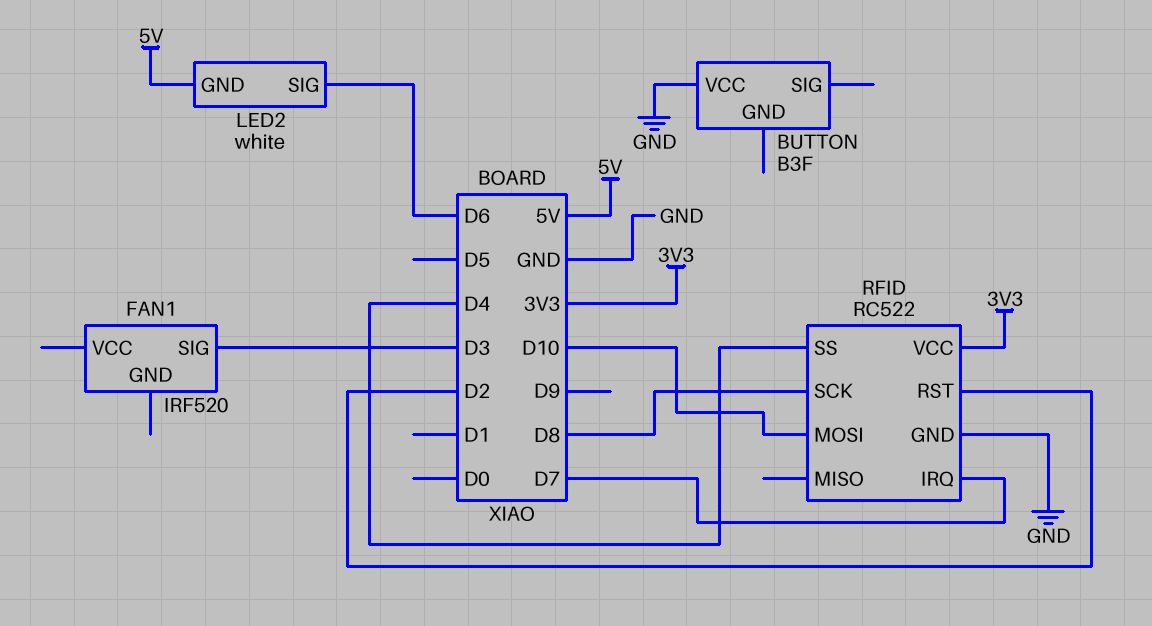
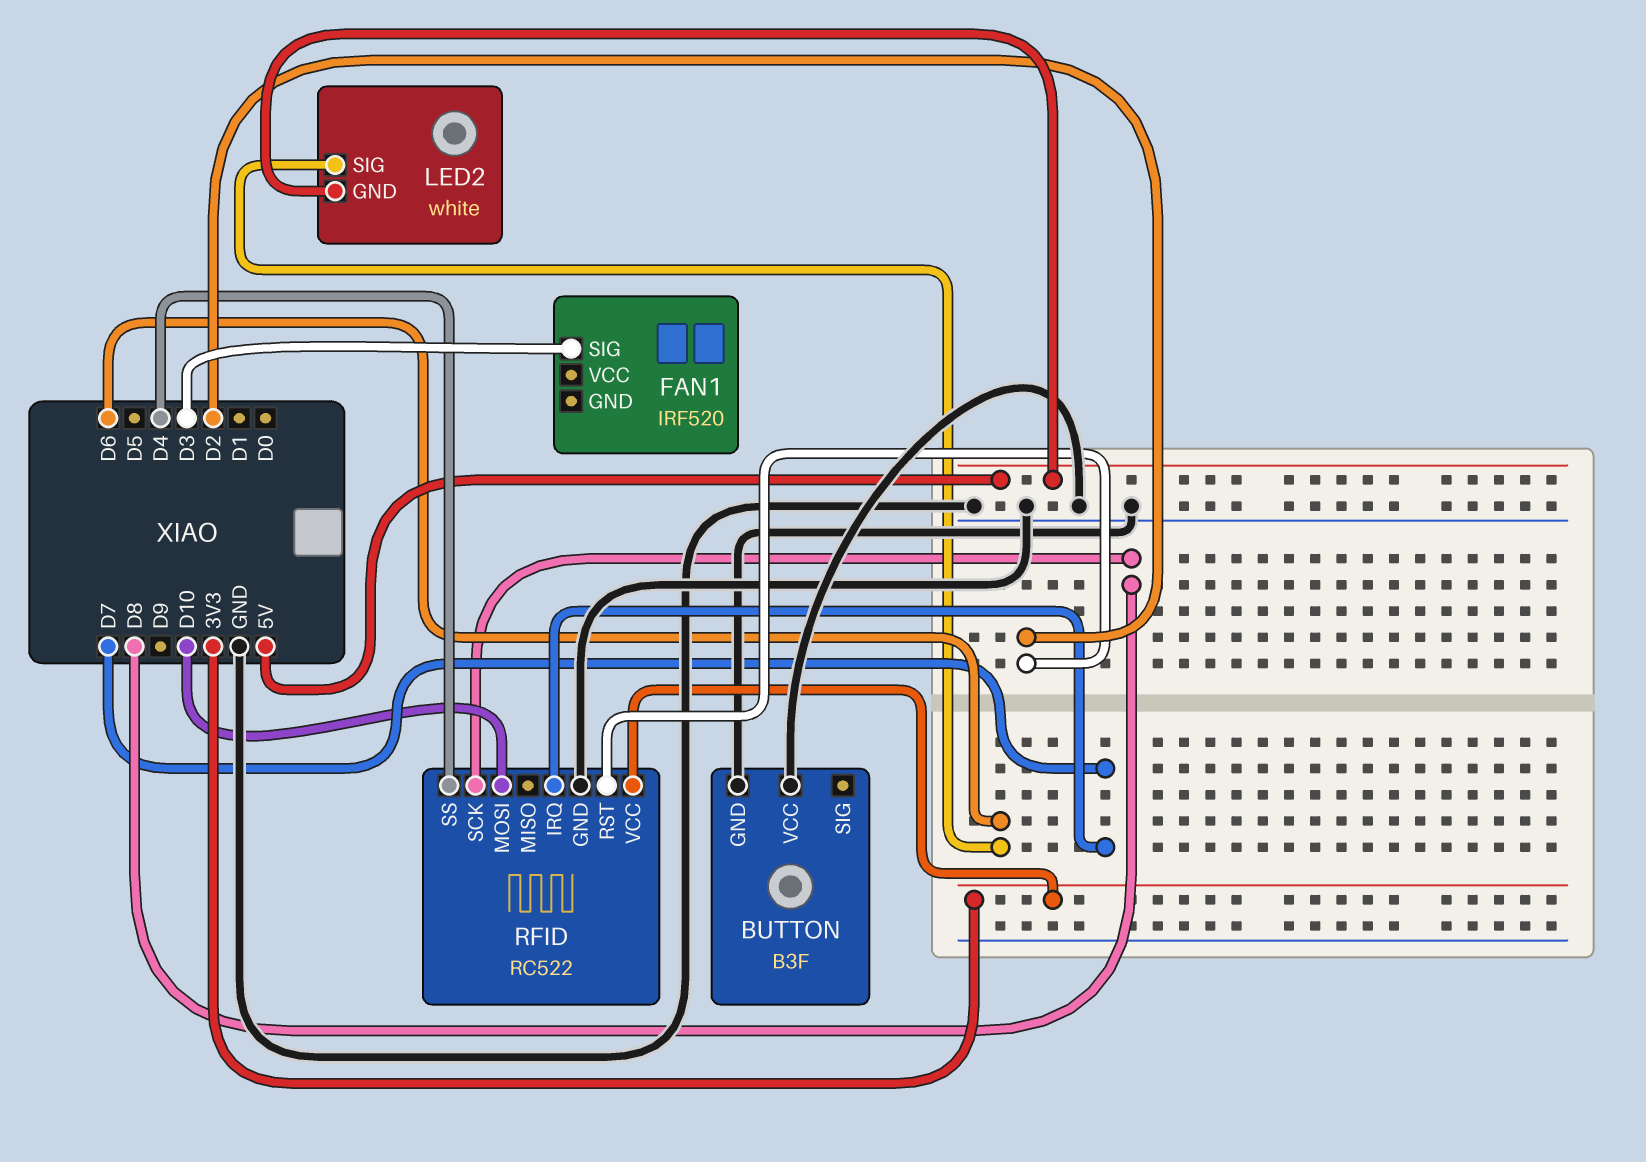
BUTTON pin GND: none -> GND

